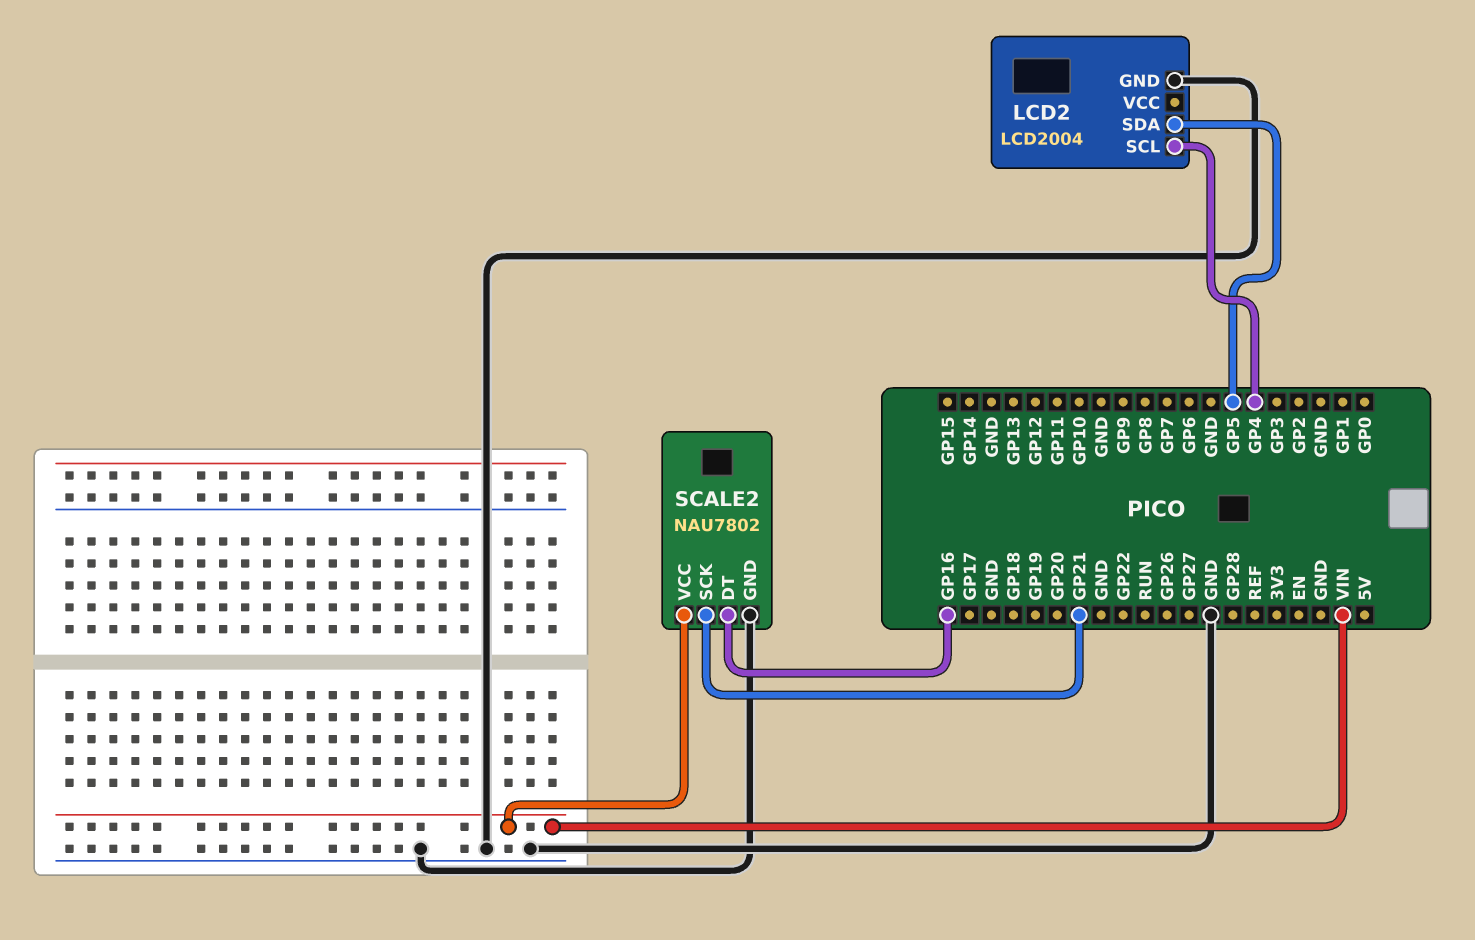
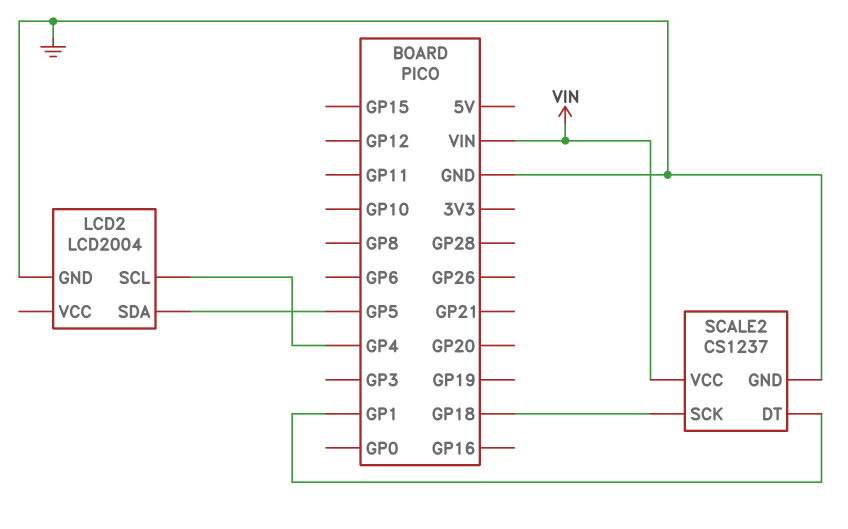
SCALE2: NAU7802 -> CS1237
SCALE2 pin DT: GP16 -> GP1
SCALE2 pin SCK: GP21 -> GP18

